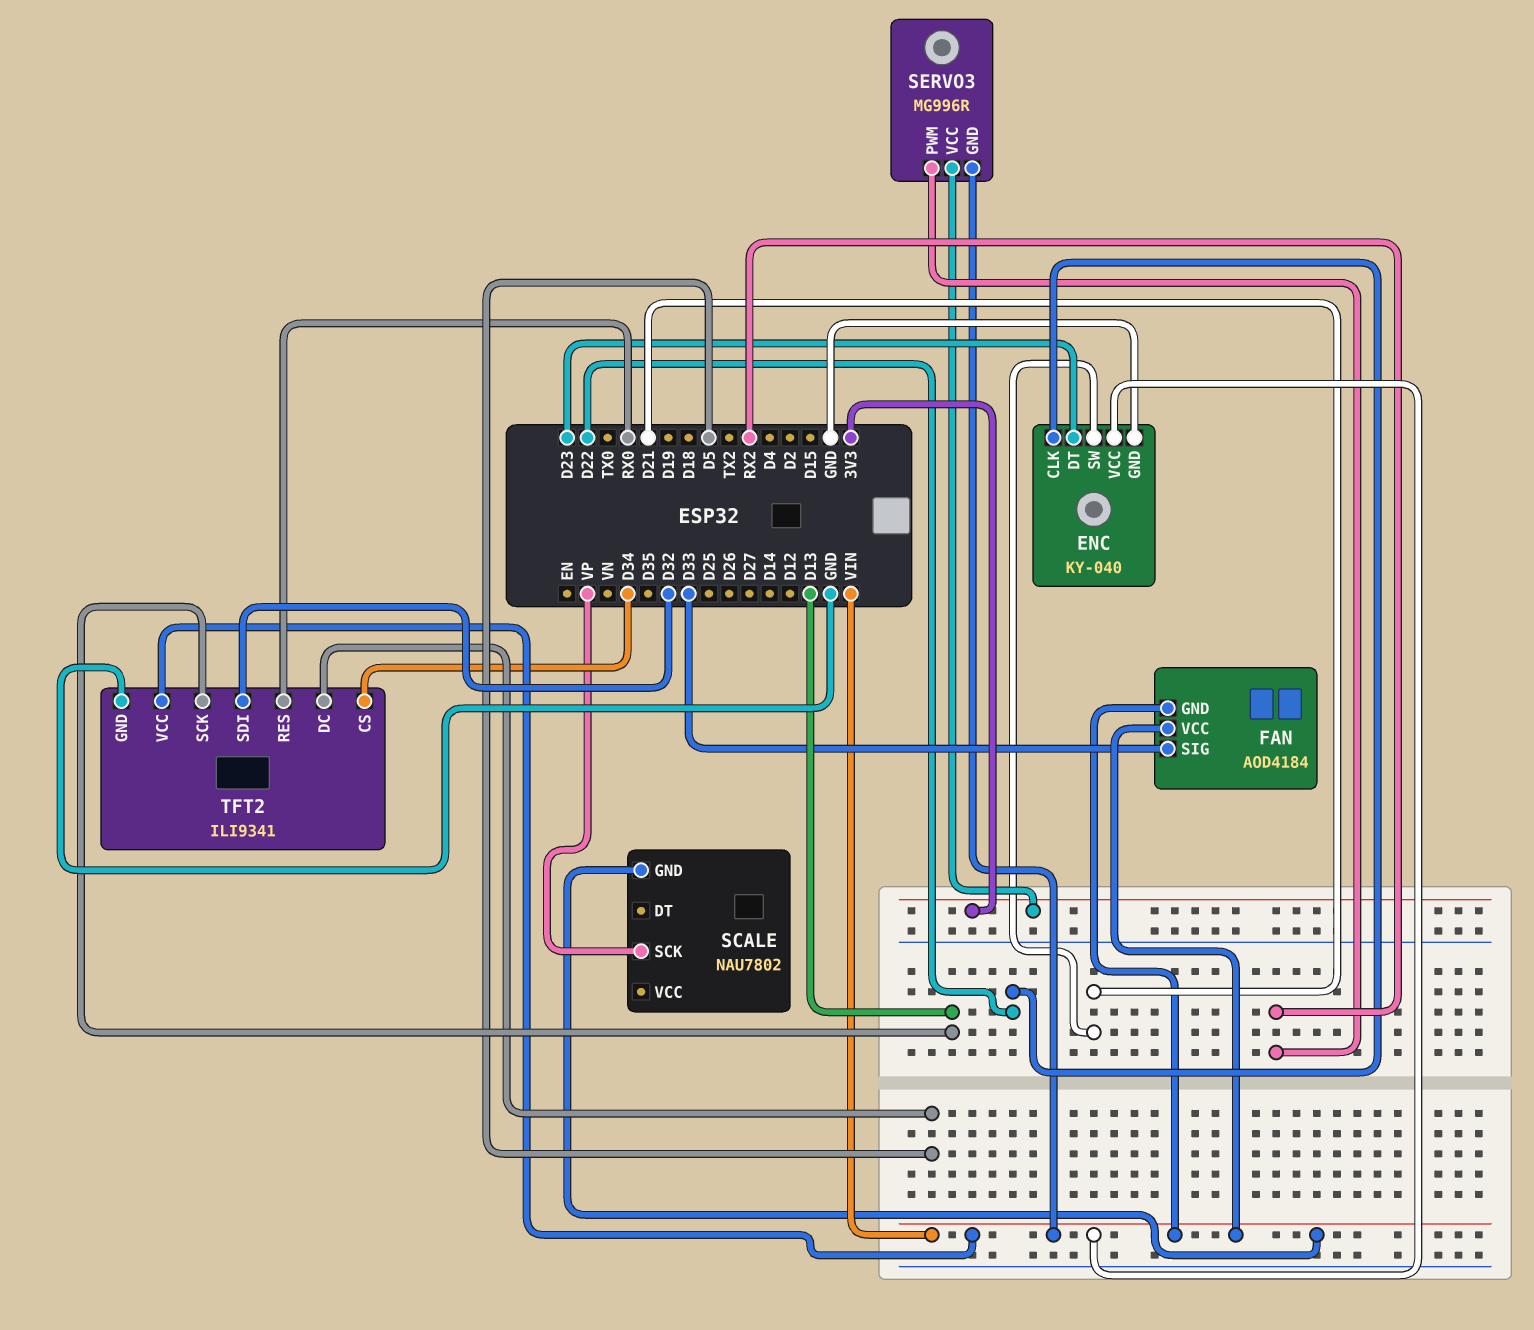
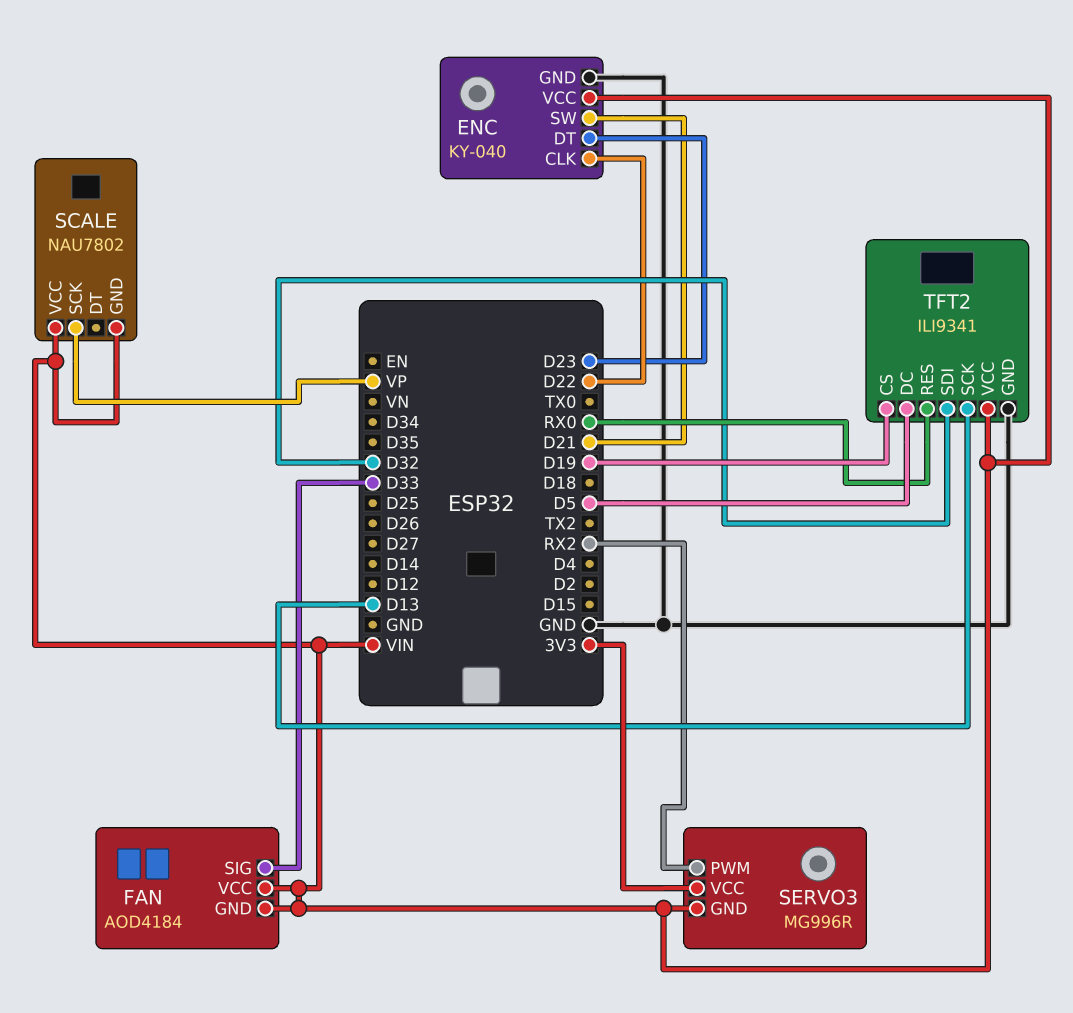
SCALE pin VCC: none -> VIN
TFT2 pin CS: D34 -> D19

